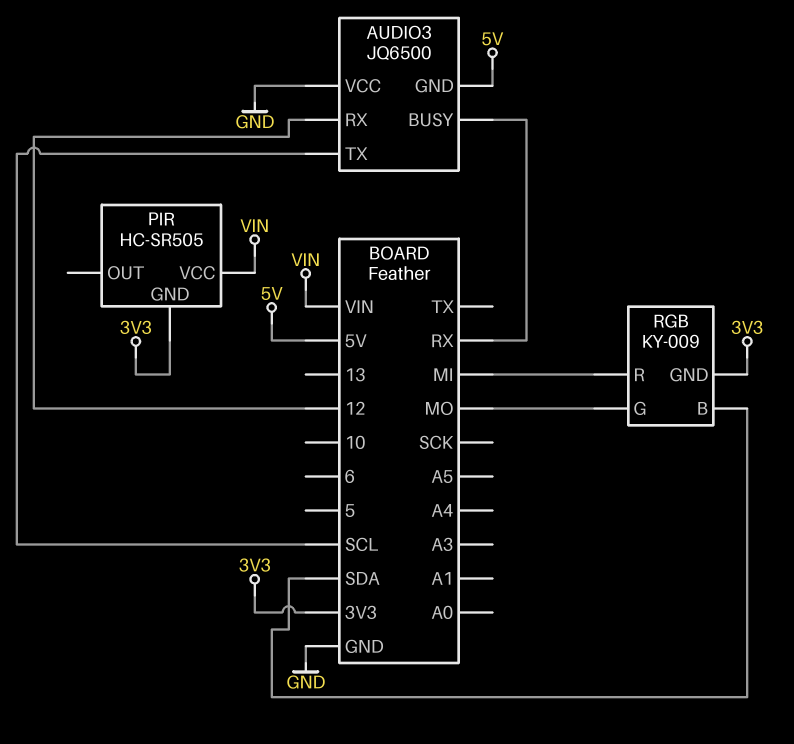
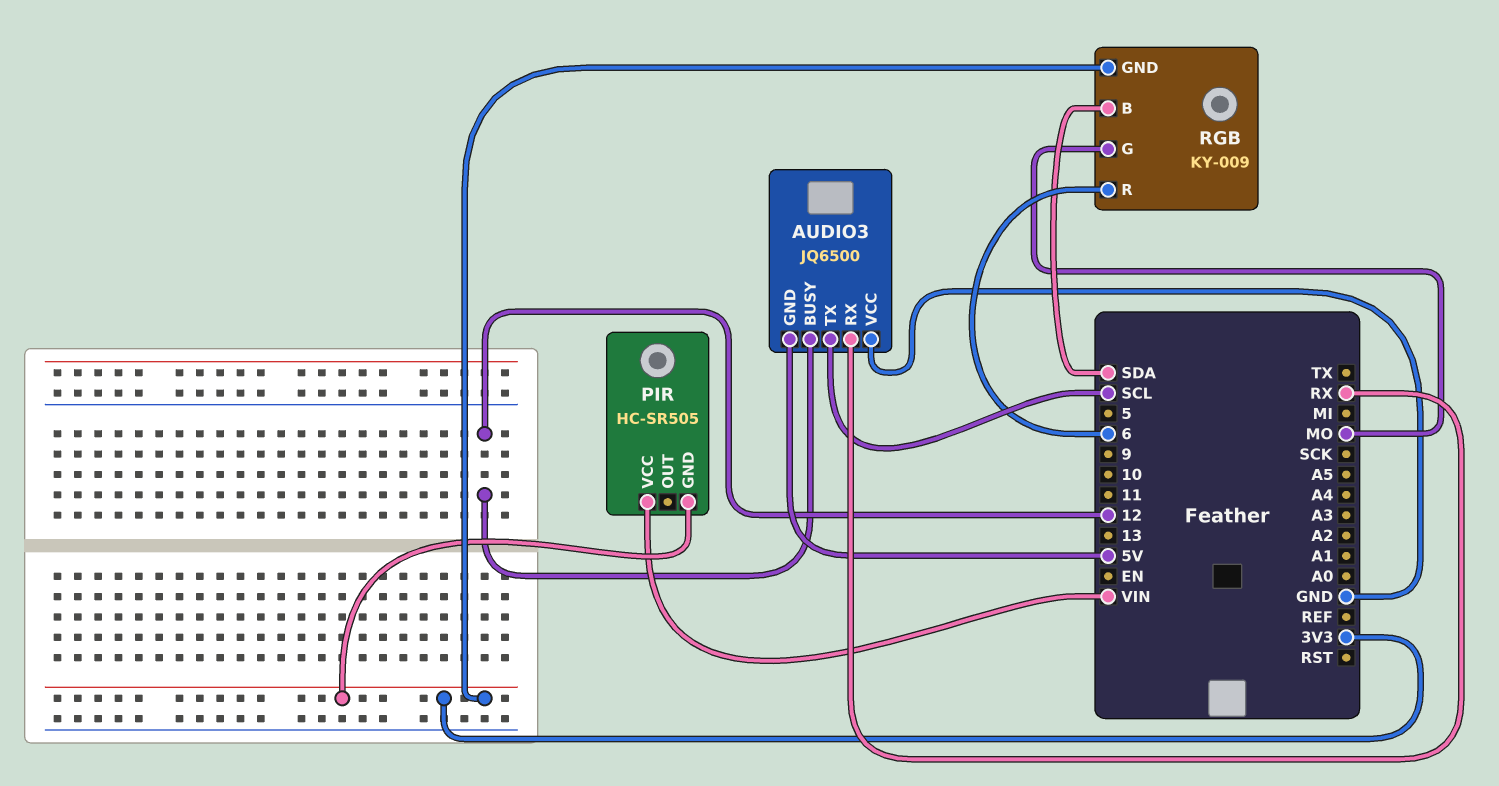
AUDIO3 pin BUSY: RX -> 12
AUDIO3 pin RX: 12 -> RX
RGB pin R: MI -> 6

